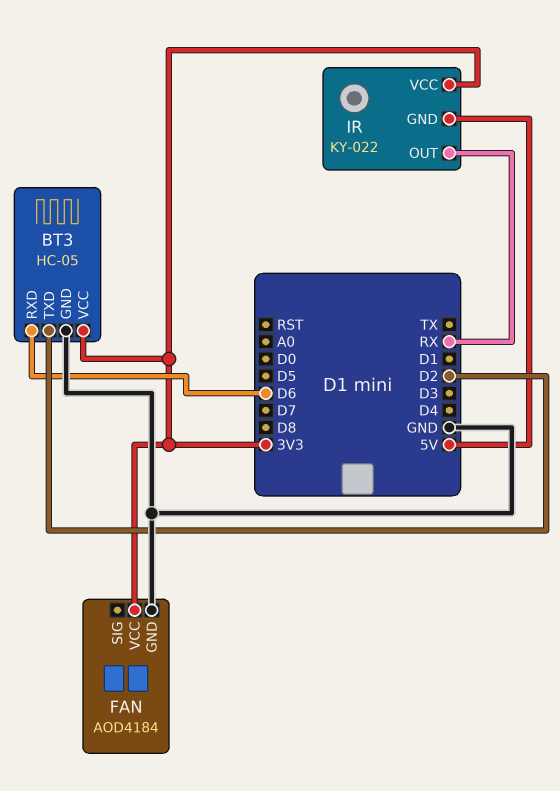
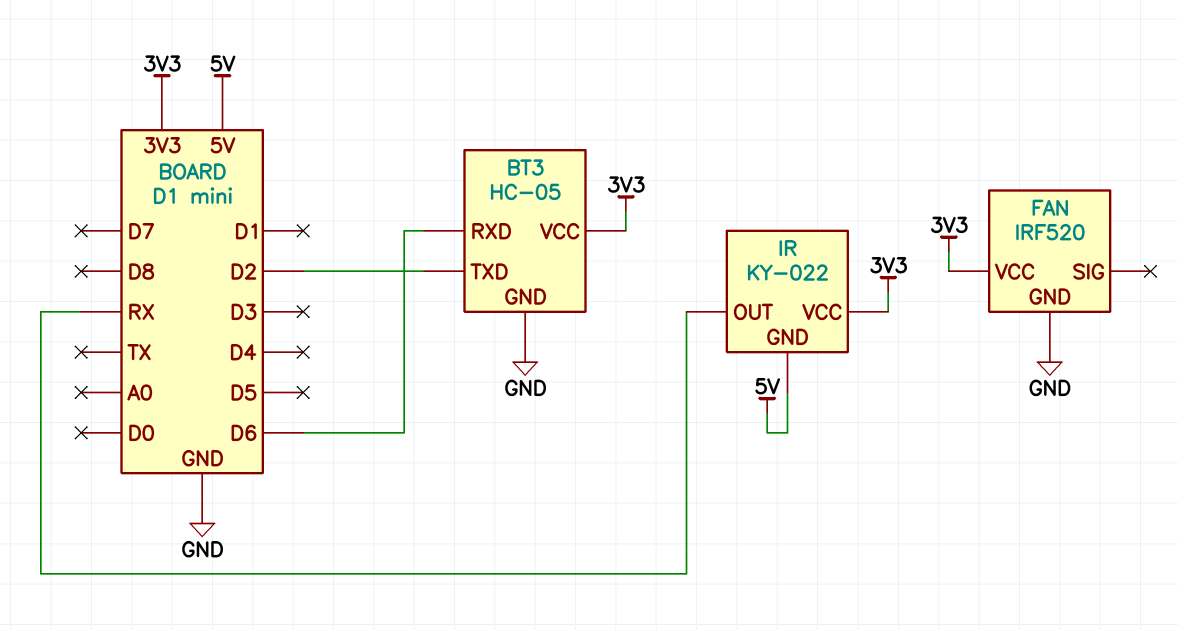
FAN: AOD4184 -> IRF520

